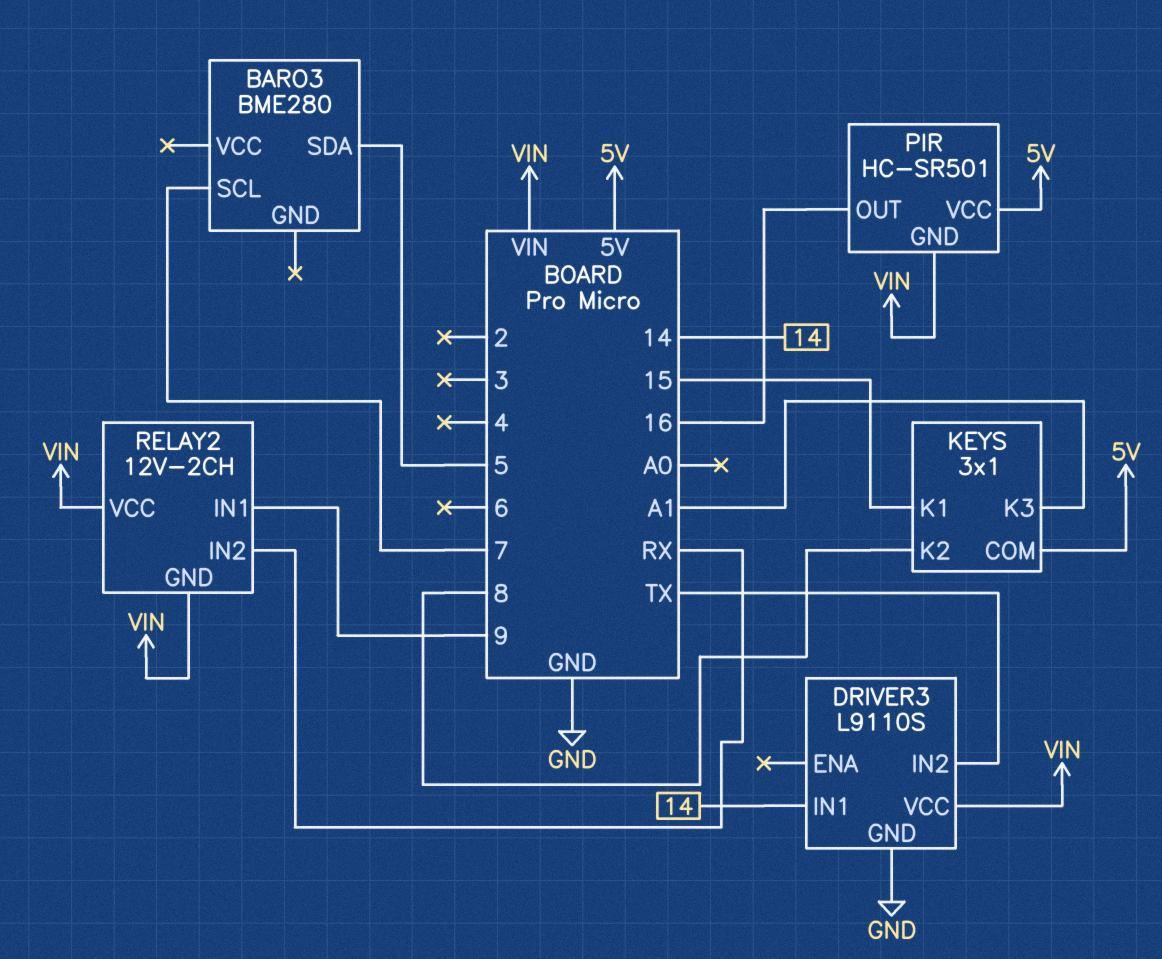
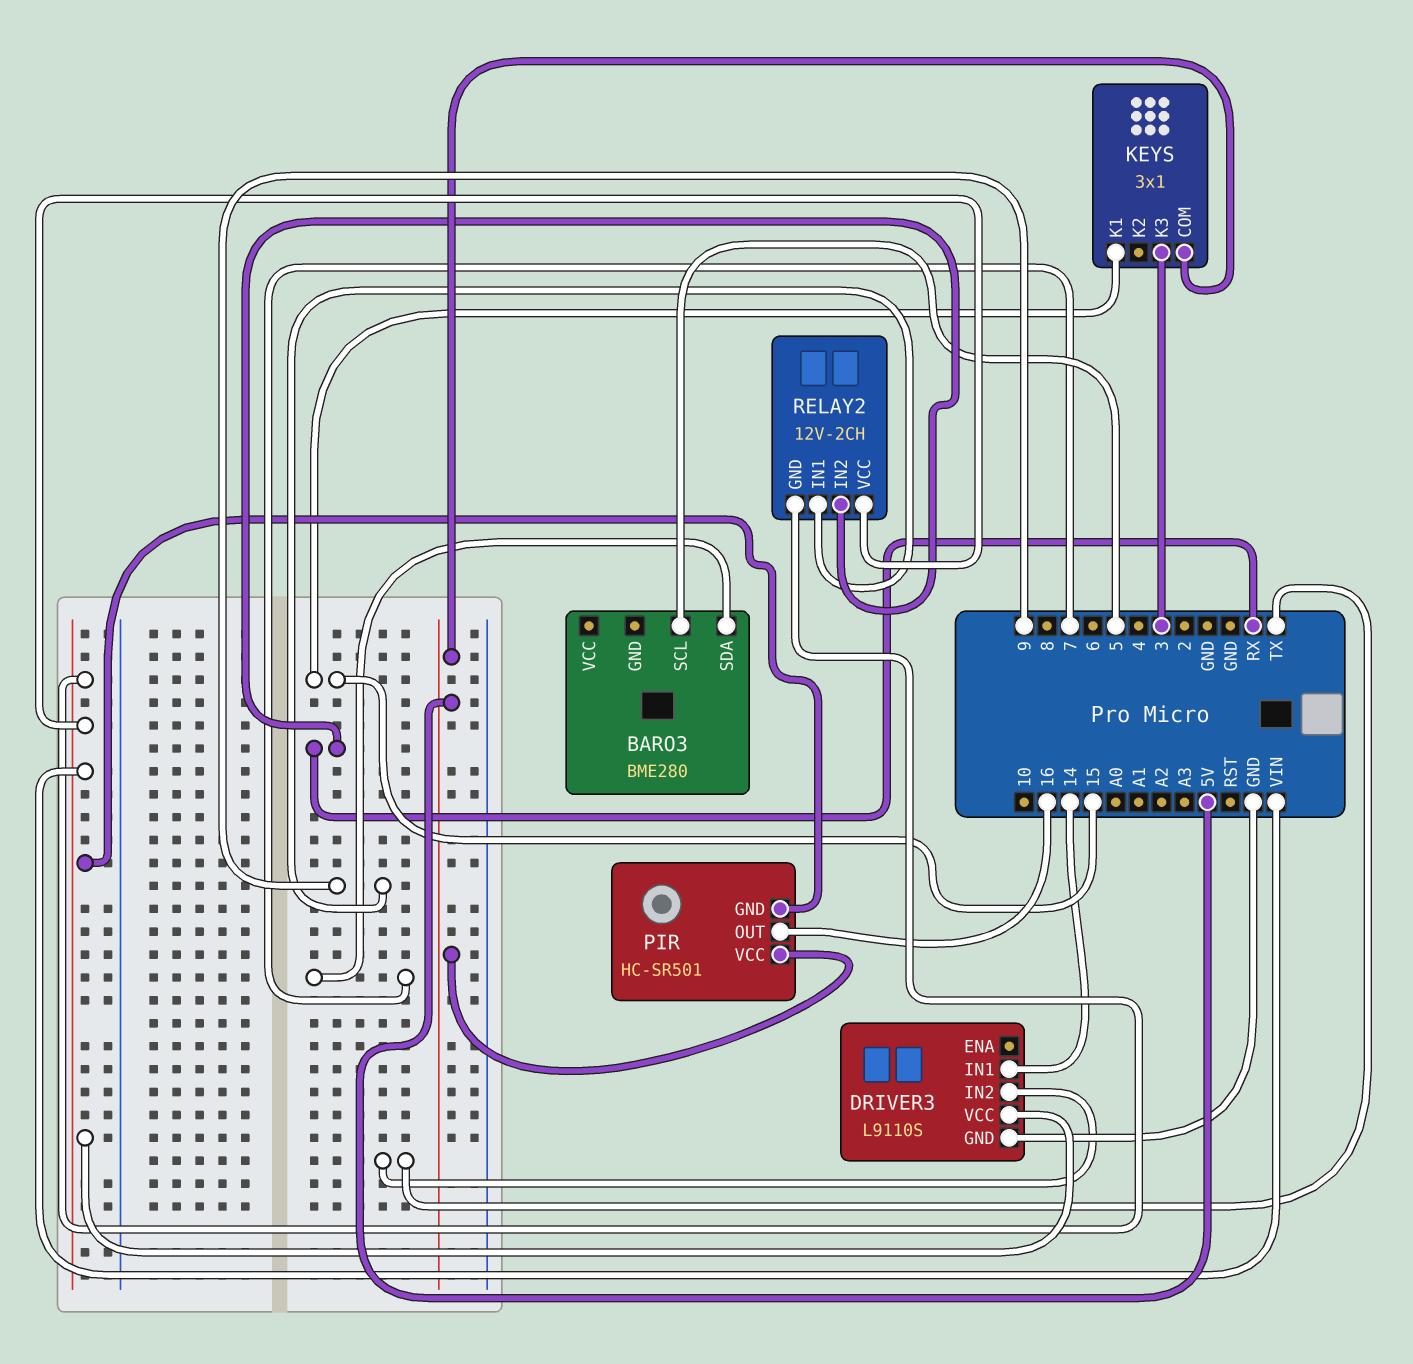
BARO3 pin SCL: 7 -> 5
BARO3 pin SDA: 5 -> 7
KEYS pin K2: 8 -> none
KEYS pin K3: A1 -> 3

